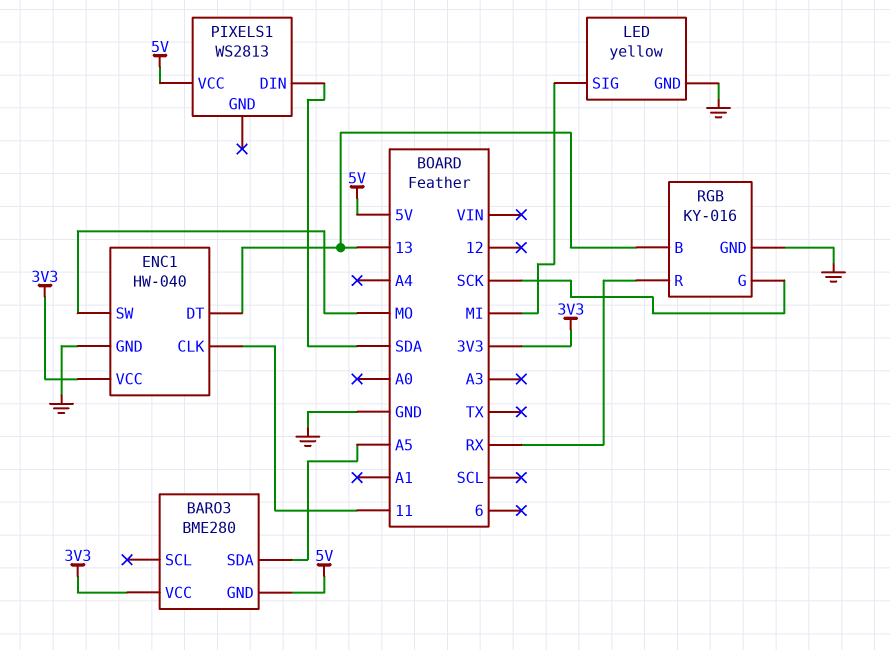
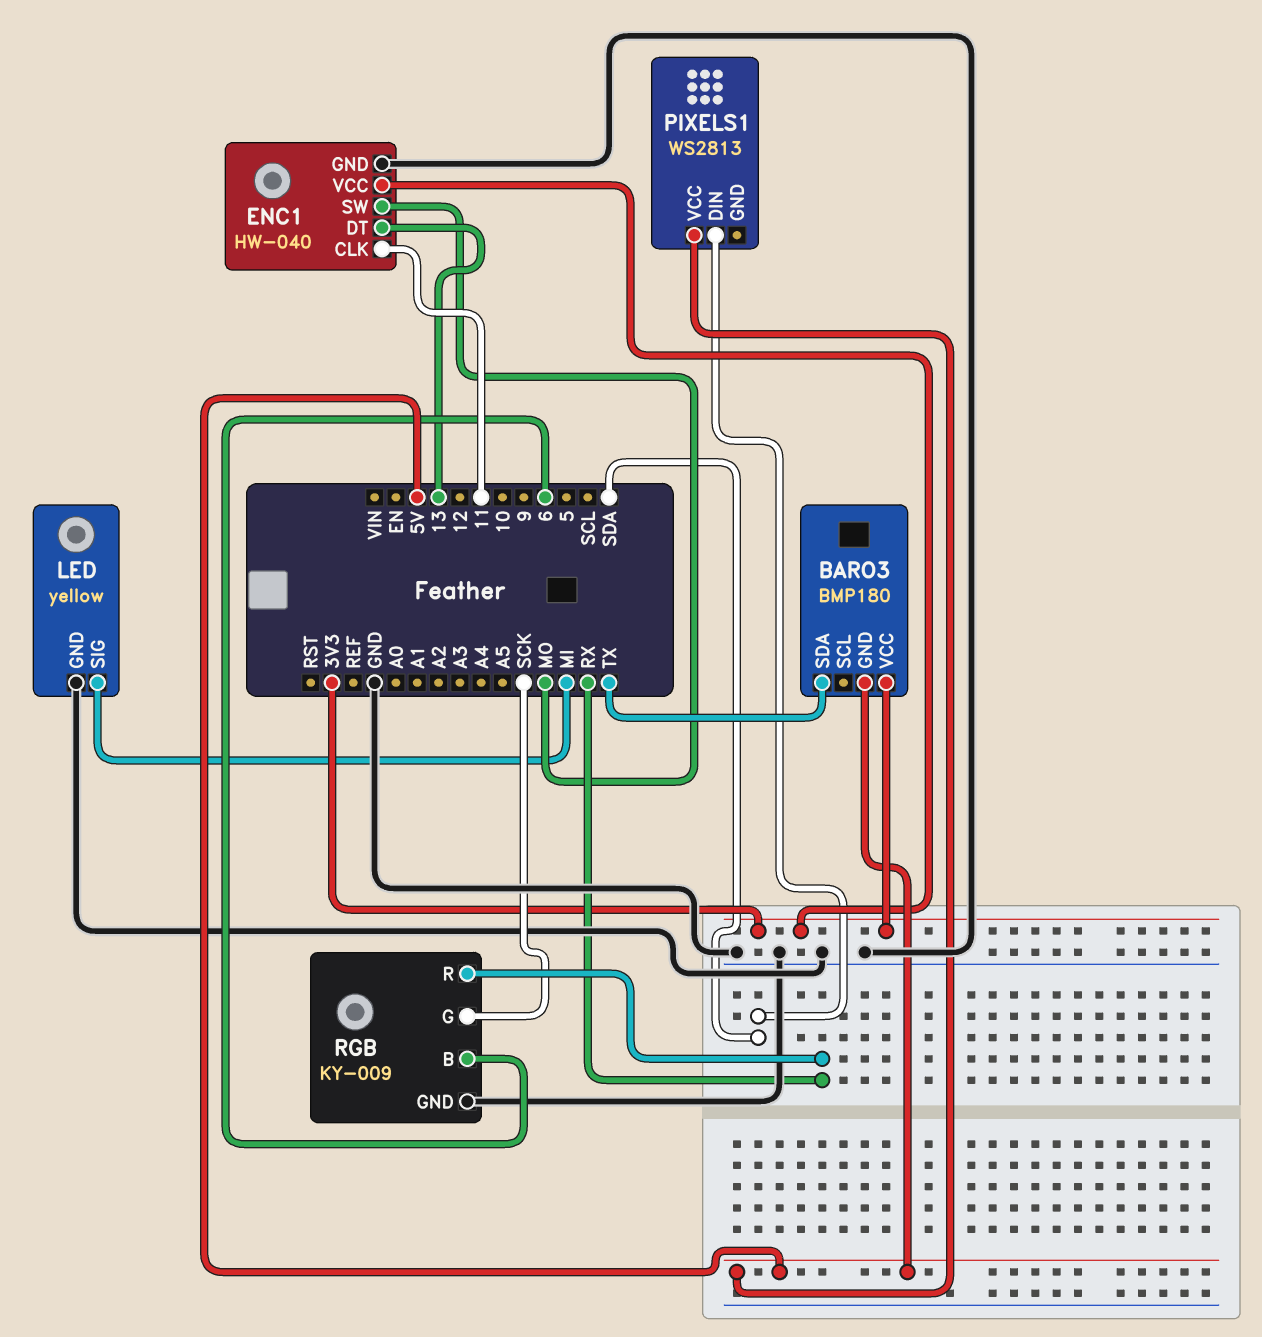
BARO3: BME280 -> BMP180
BARO3 pin SDA: A5 -> TX
RGB: KY-016 -> KY-009
RGB pin B: 13 -> 6

